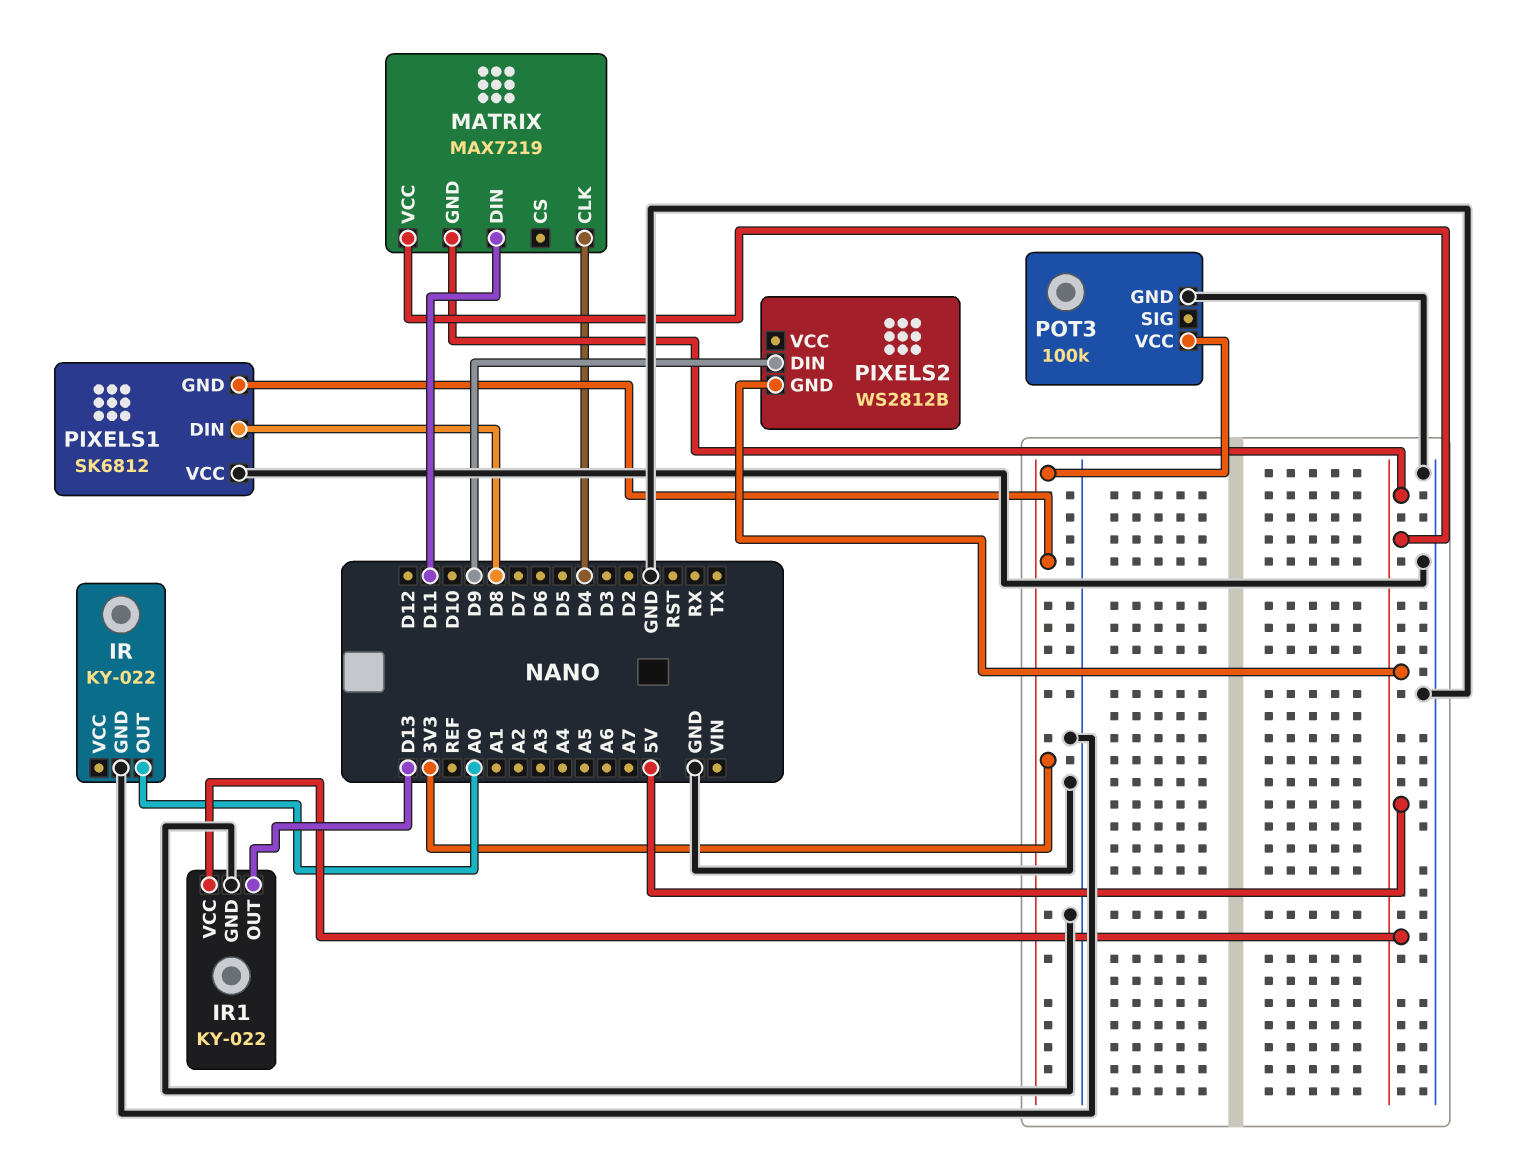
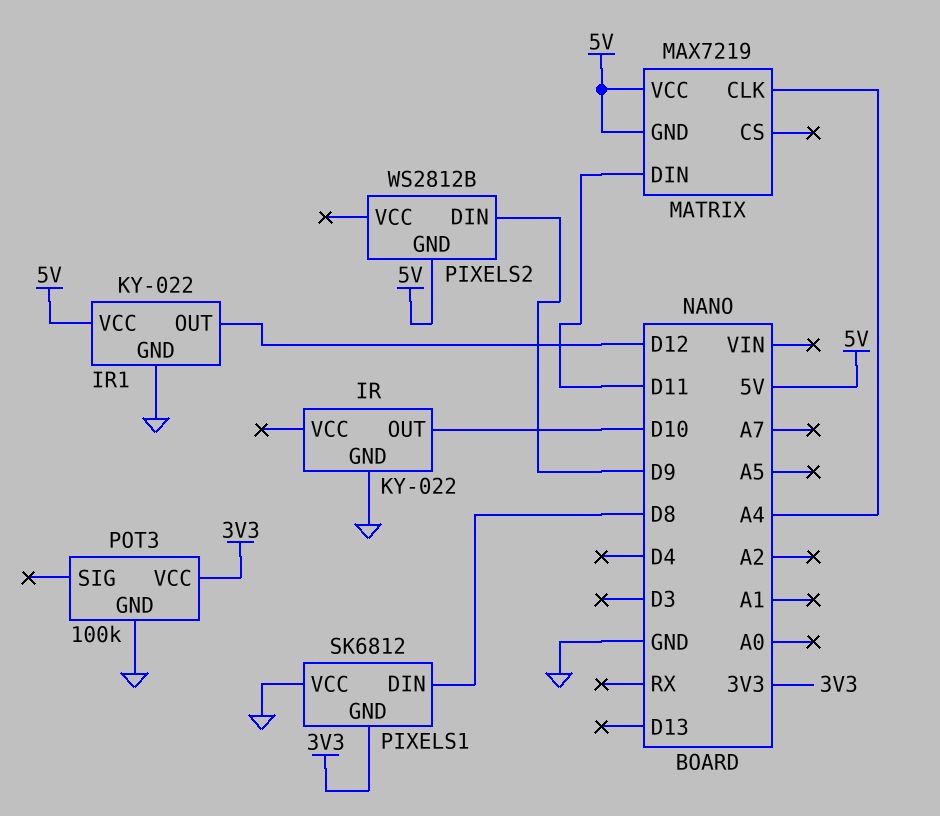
IR pin OUT: A0 -> D10
IR1 pin OUT: D13 -> D12
MATRIX pin CLK: D4 -> A4

